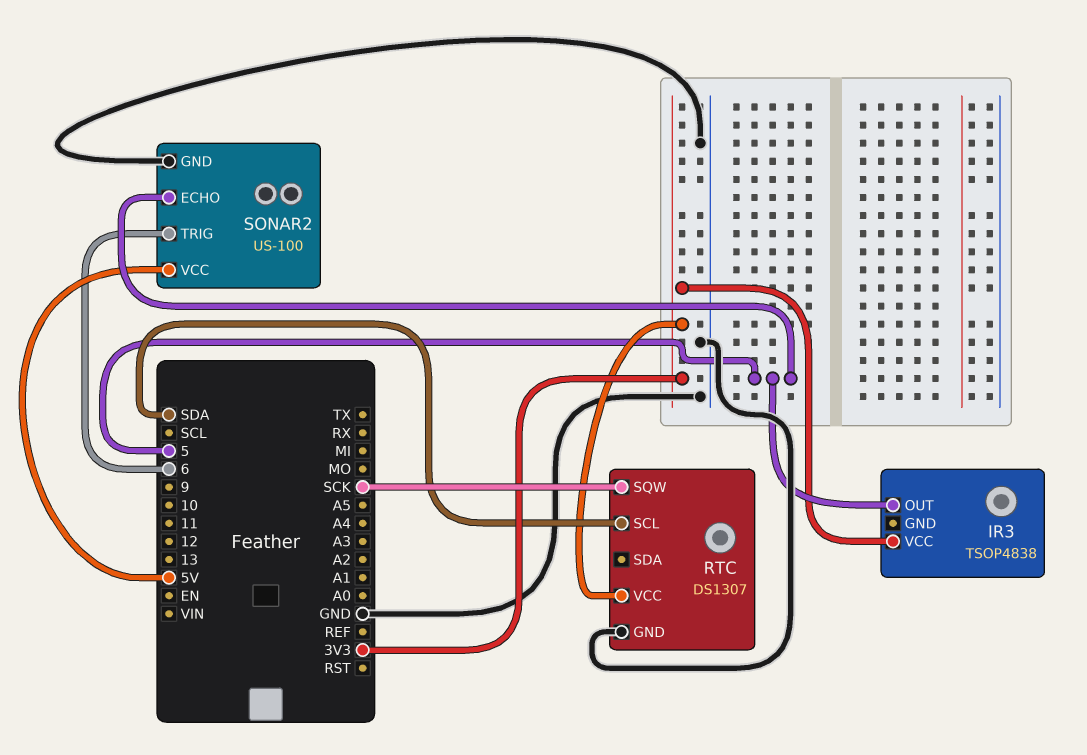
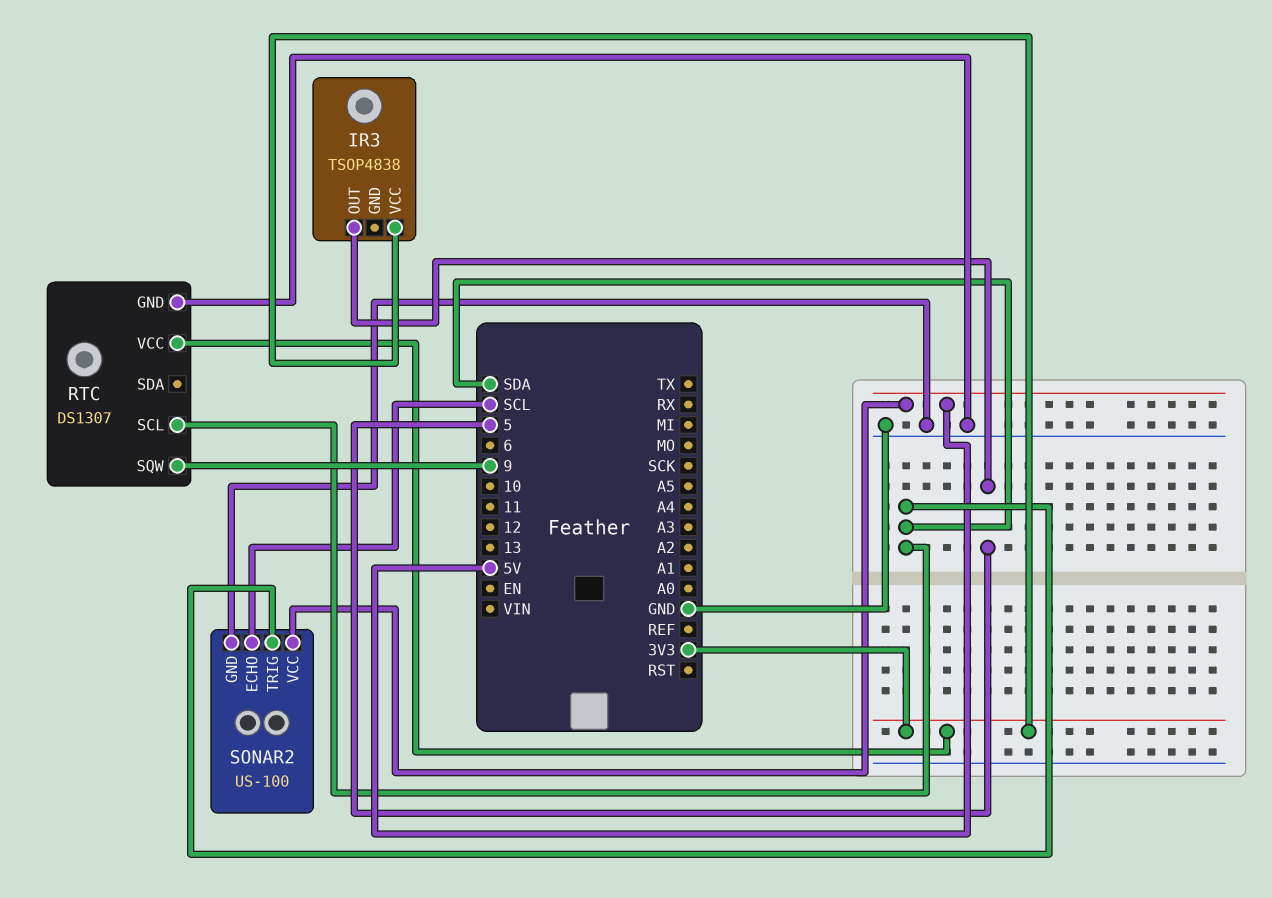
RTC pin SQW: SCK -> 9
SONAR2 pin ECHO: 5 -> SCL
SONAR2 pin TRIG: 6 -> SDA

